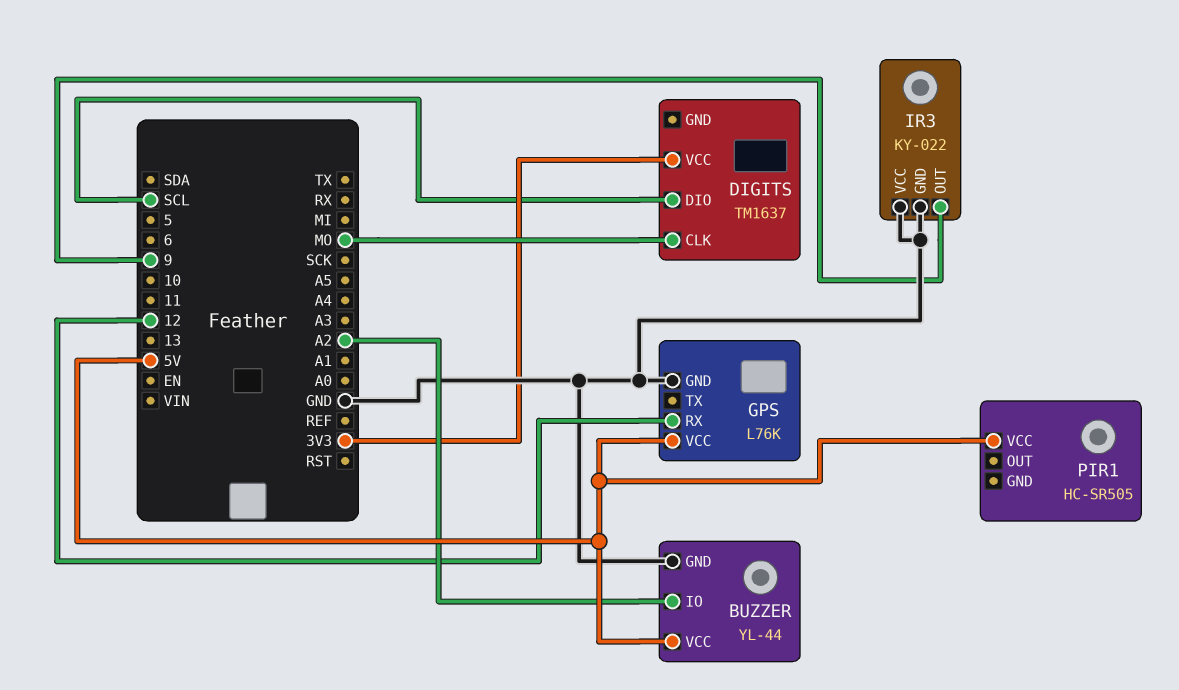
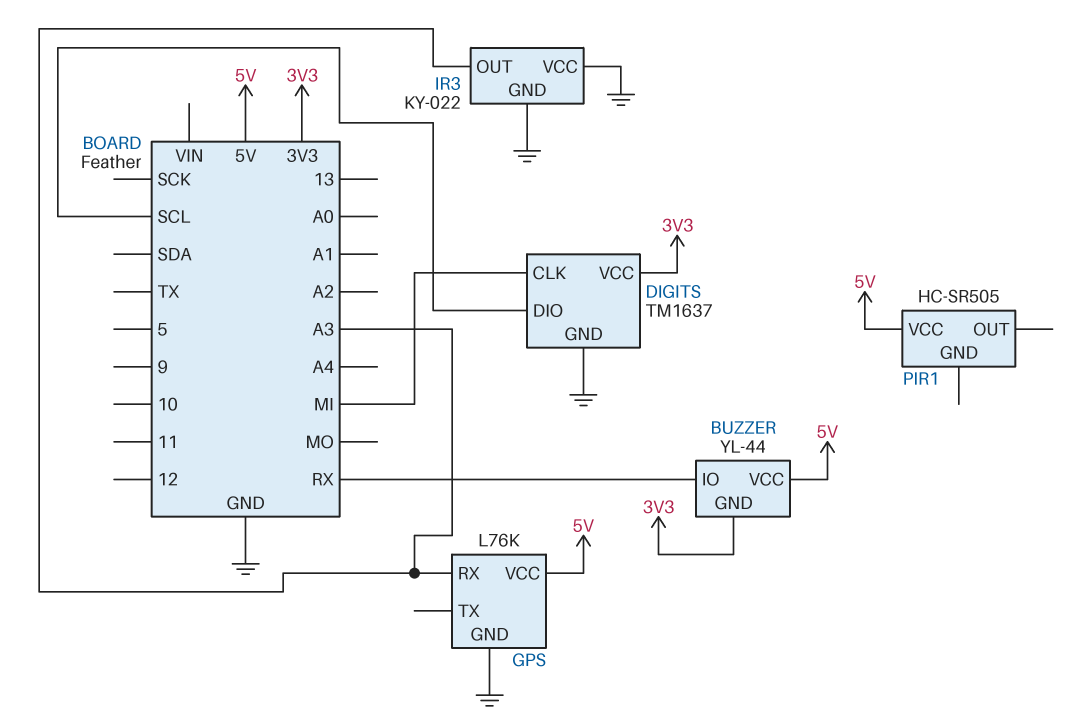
BUZZER pin GND: GND -> 3V3
BUZZER pin IO: A2 -> RX
DIGITS pin CLK: MO -> MI
DIGITS pin GND: none -> GND
GPS pin RX: 12 -> A3
IR3 pin OUT: 9 -> A3

